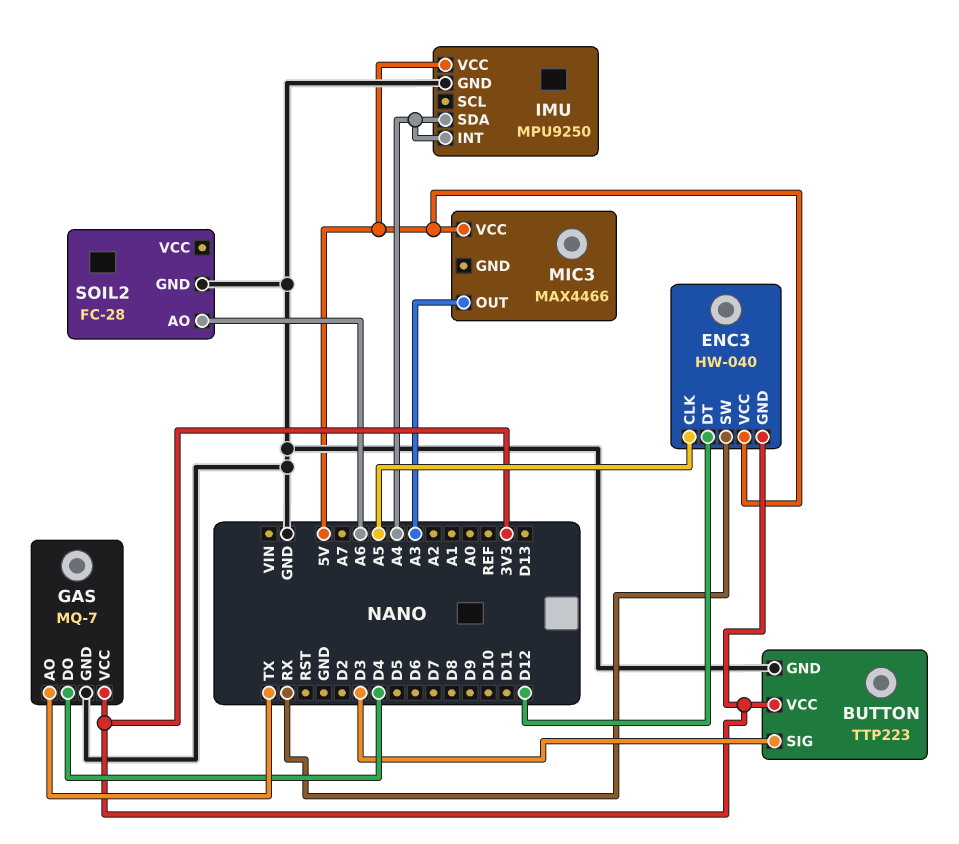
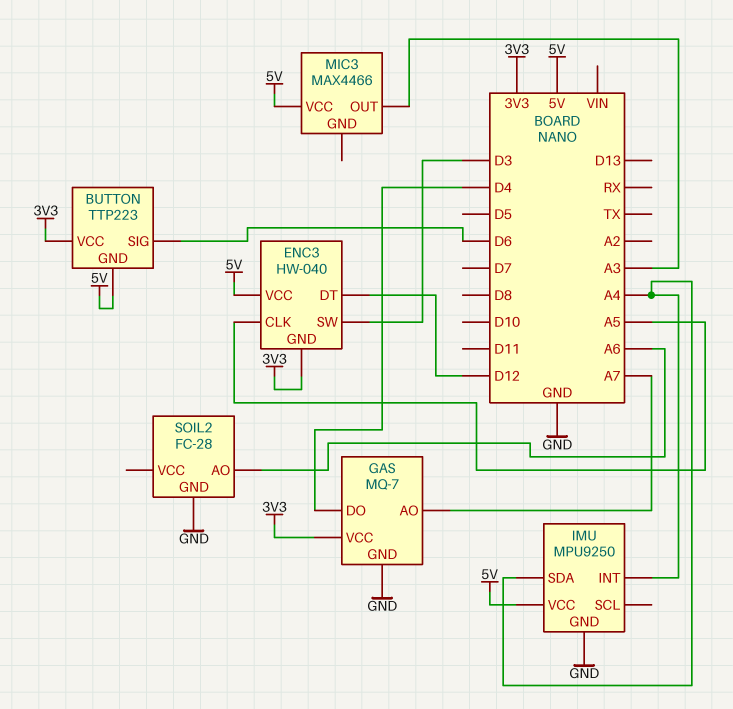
BUTTON pin GND: GND -> 5V
BUTTON pin SIG: D3 -> D6
ENC3 pin SW: RX -> D3
GAS pin AO: TX -> A7

